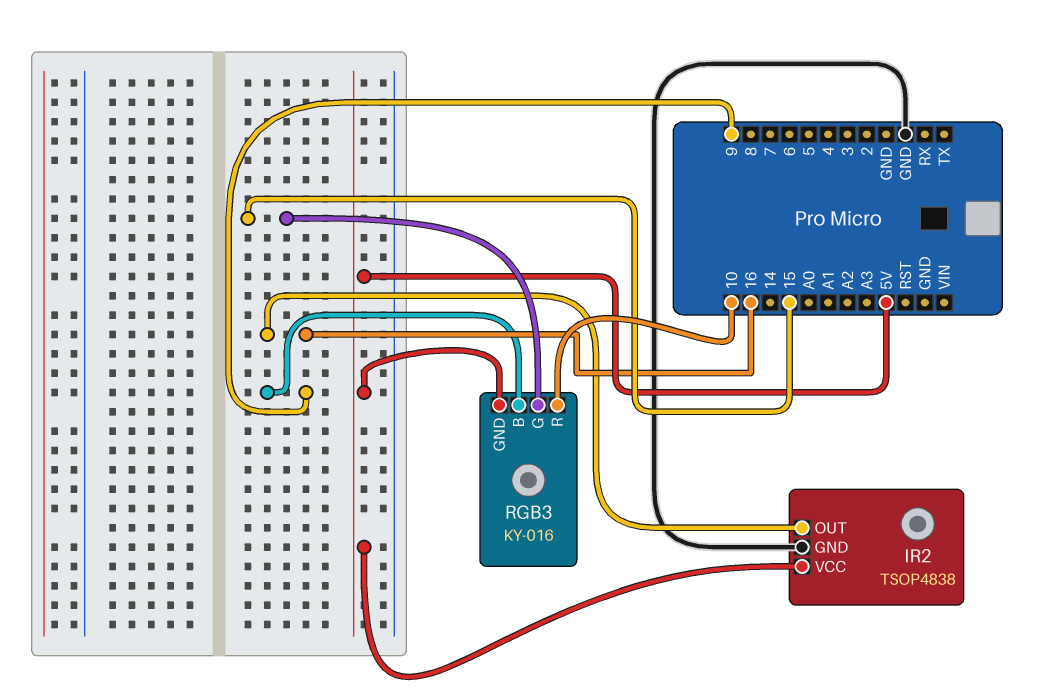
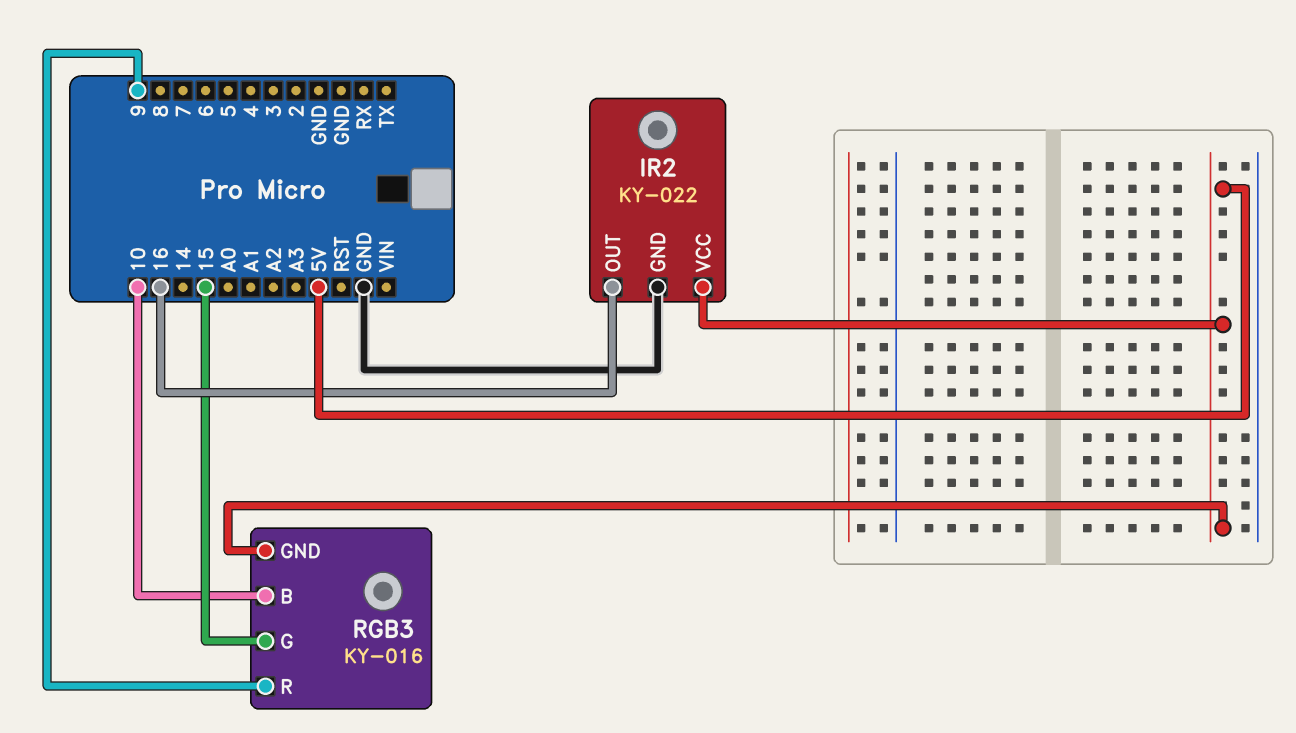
IR2: TSOP4838 -> KY-022
RGB3 pin B: 9 -> 10
RGB3 pin R: 10 -> 9

